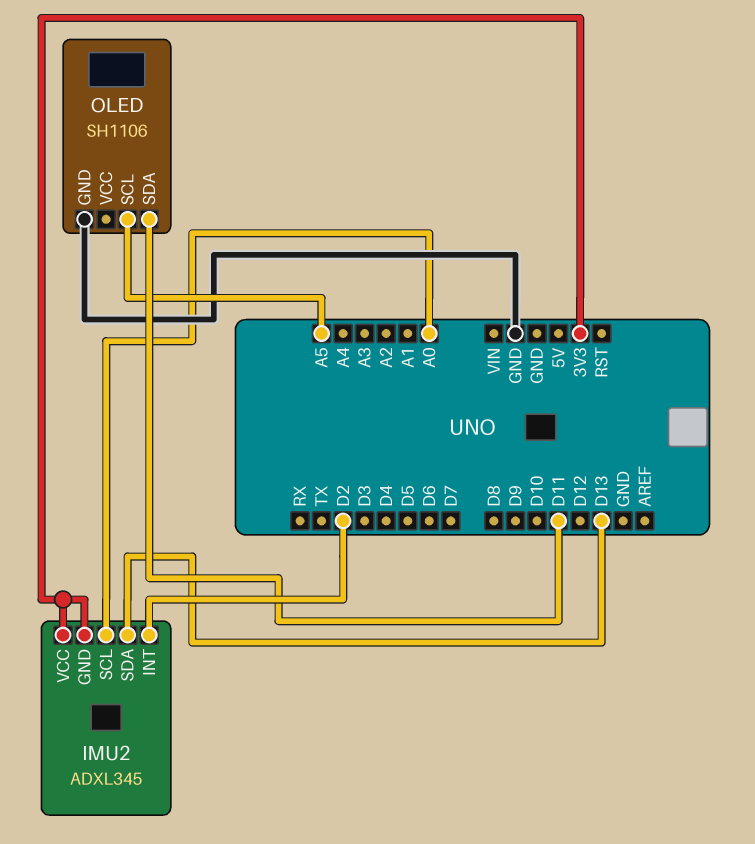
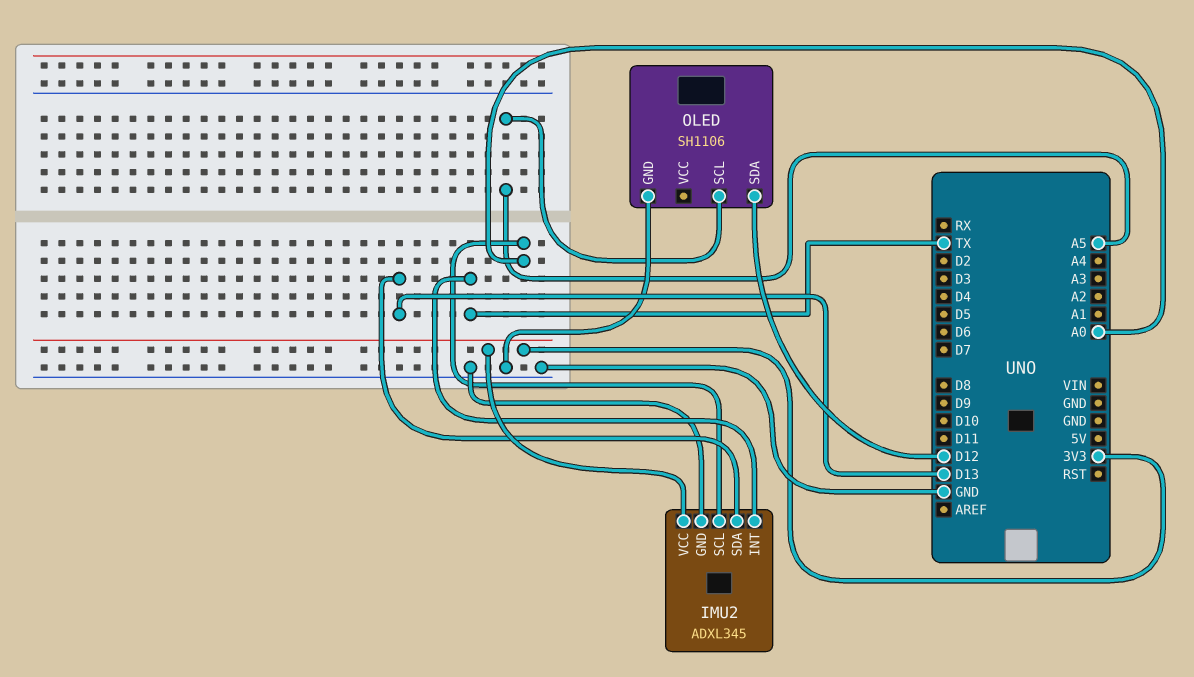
IMU2 pin GND: 3V3 -> GND
IMU2 pin INT: D2 -> TX
OLED pin SDA: D11 -> D12

